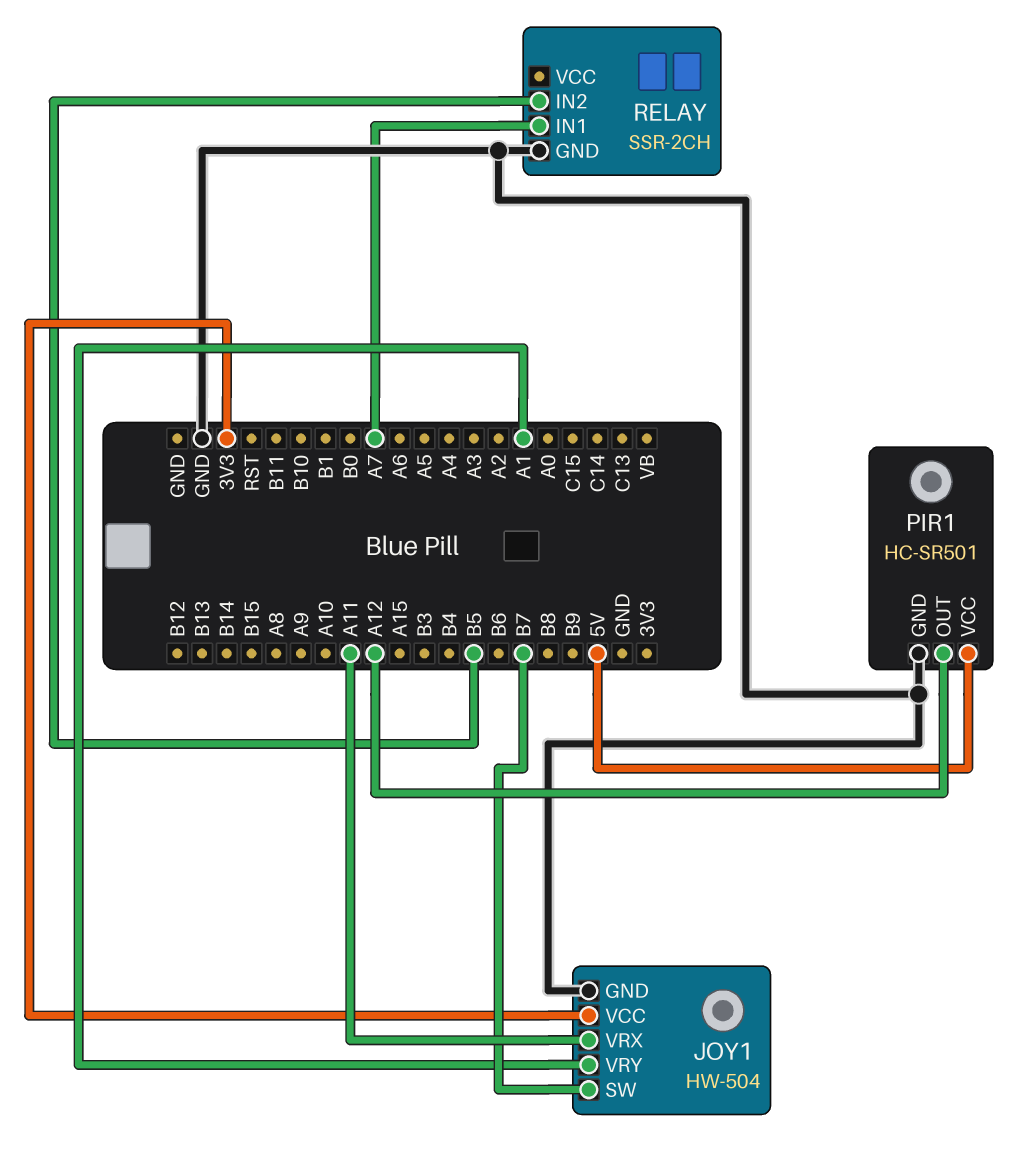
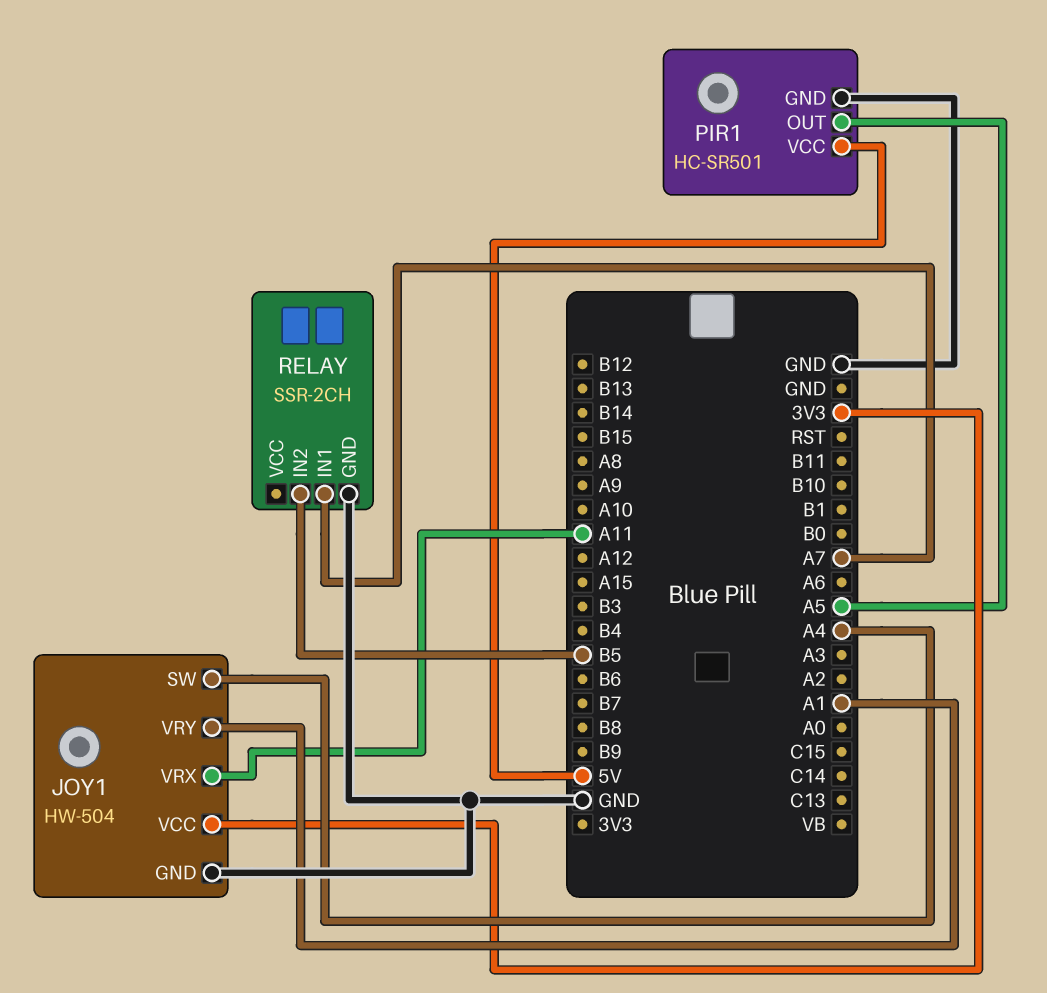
JOY1 pin SW: B7 -> A4
PIR1 pin OUT: A12 -> A5

